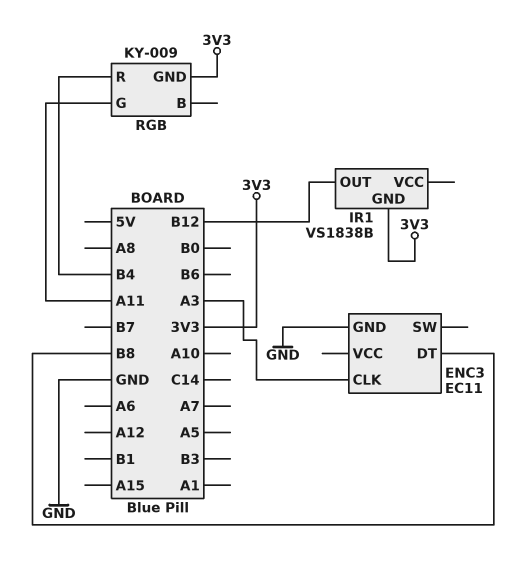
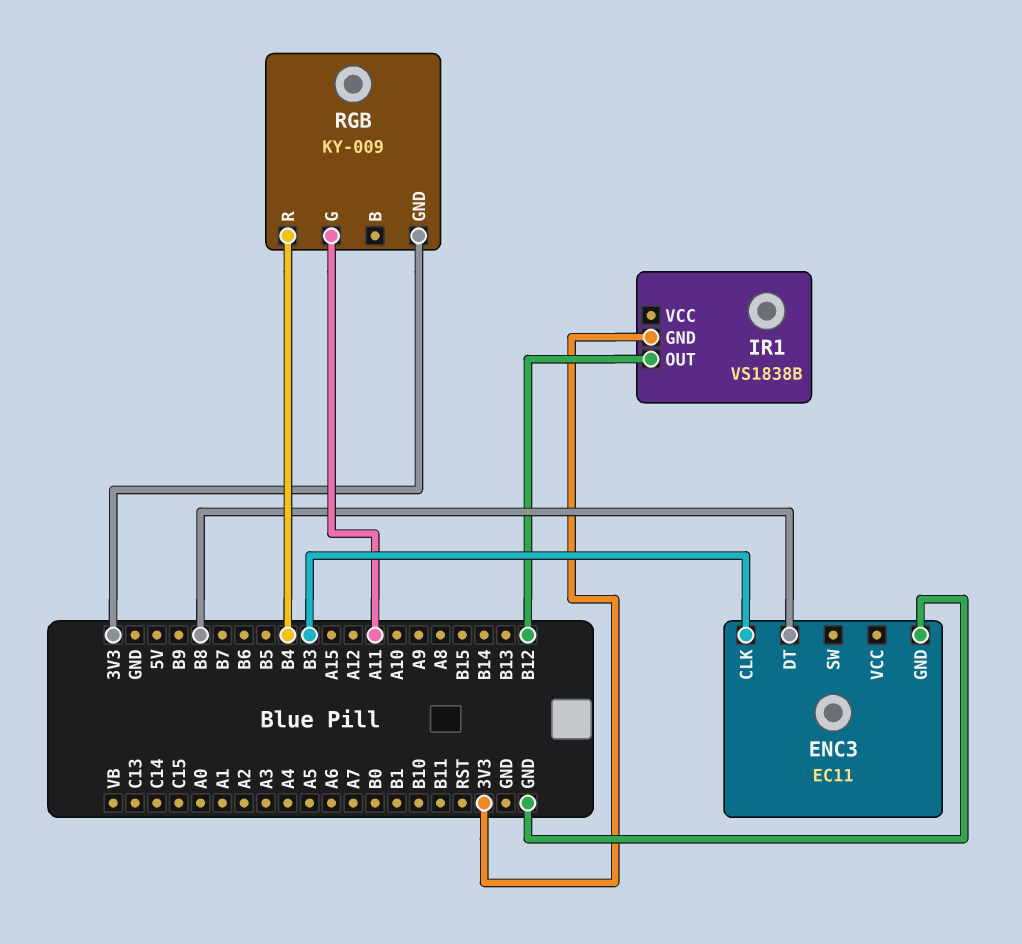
ENC3 pin CLK: A3 -> B3

